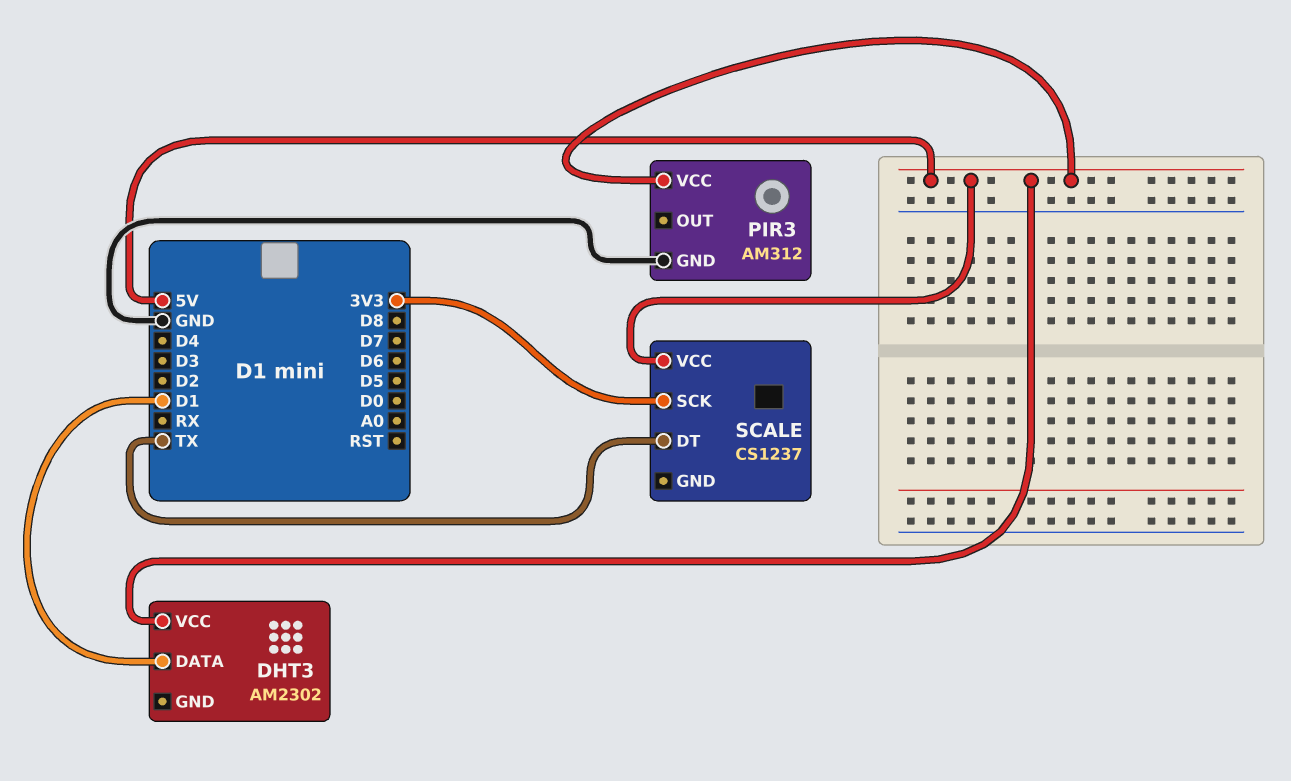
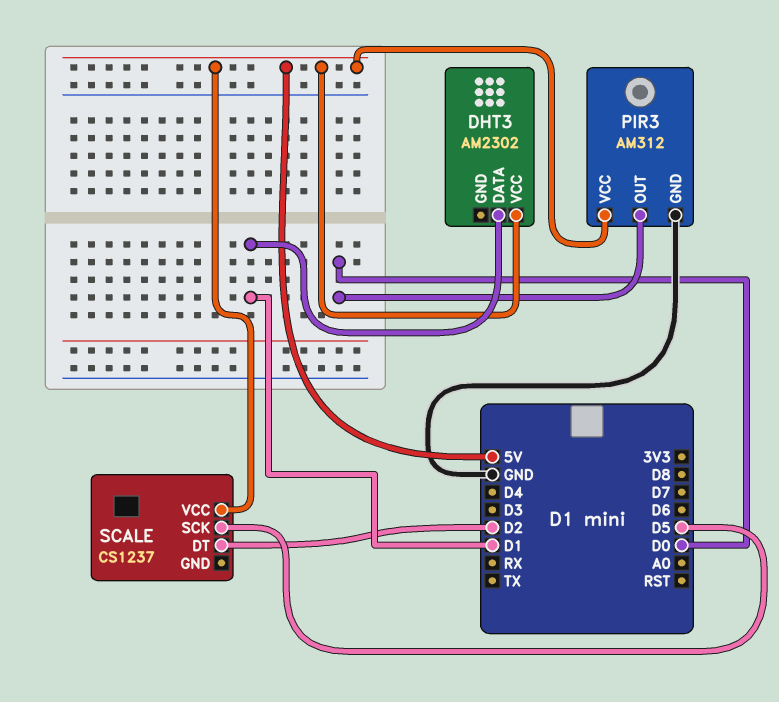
PIR3 pin OUT: none -> D0
SCALE pin DT: TX -> D2
SCALE pin SCK: 3V3 -> D5

